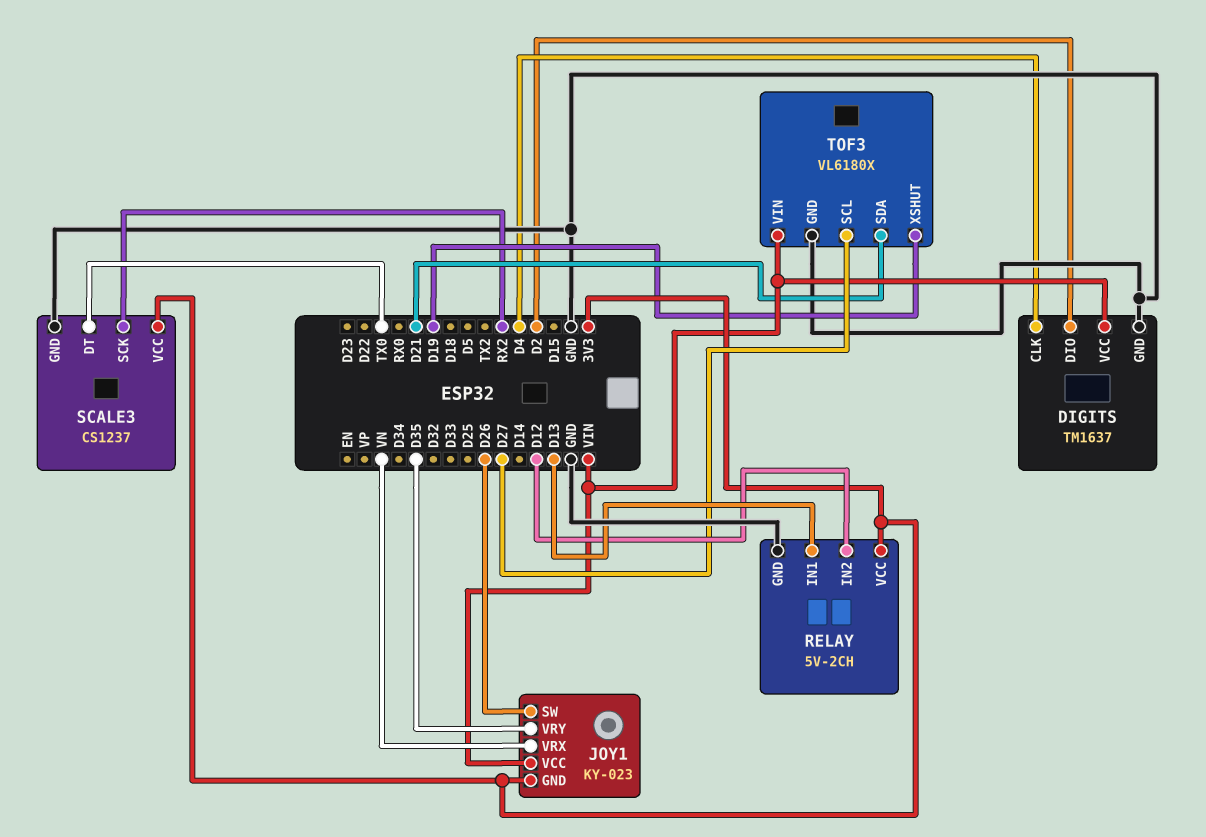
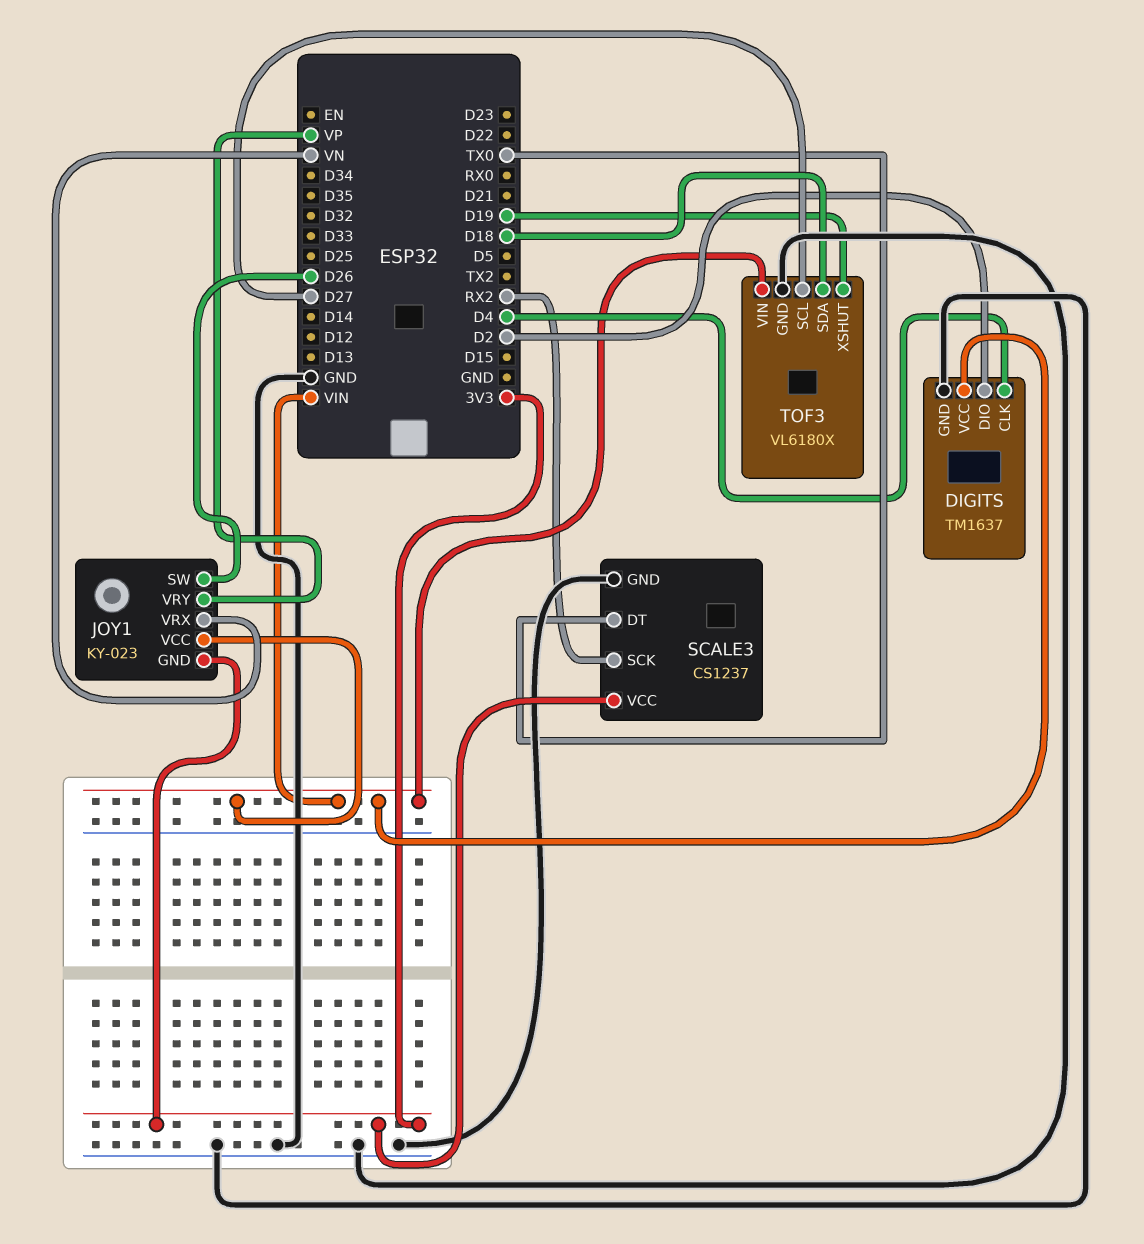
JOY1 pin VRY: D35 -> VP
RELAY: 5V-2CH -> none
RELAY pin GND: GND -> none
RELAY pin IN1: D13 -> none
RELAY pin IN2: D12 -> none
RELAY pin VCC: 3V3 -> none
TOF3 pin SDA: D21 -> D18

